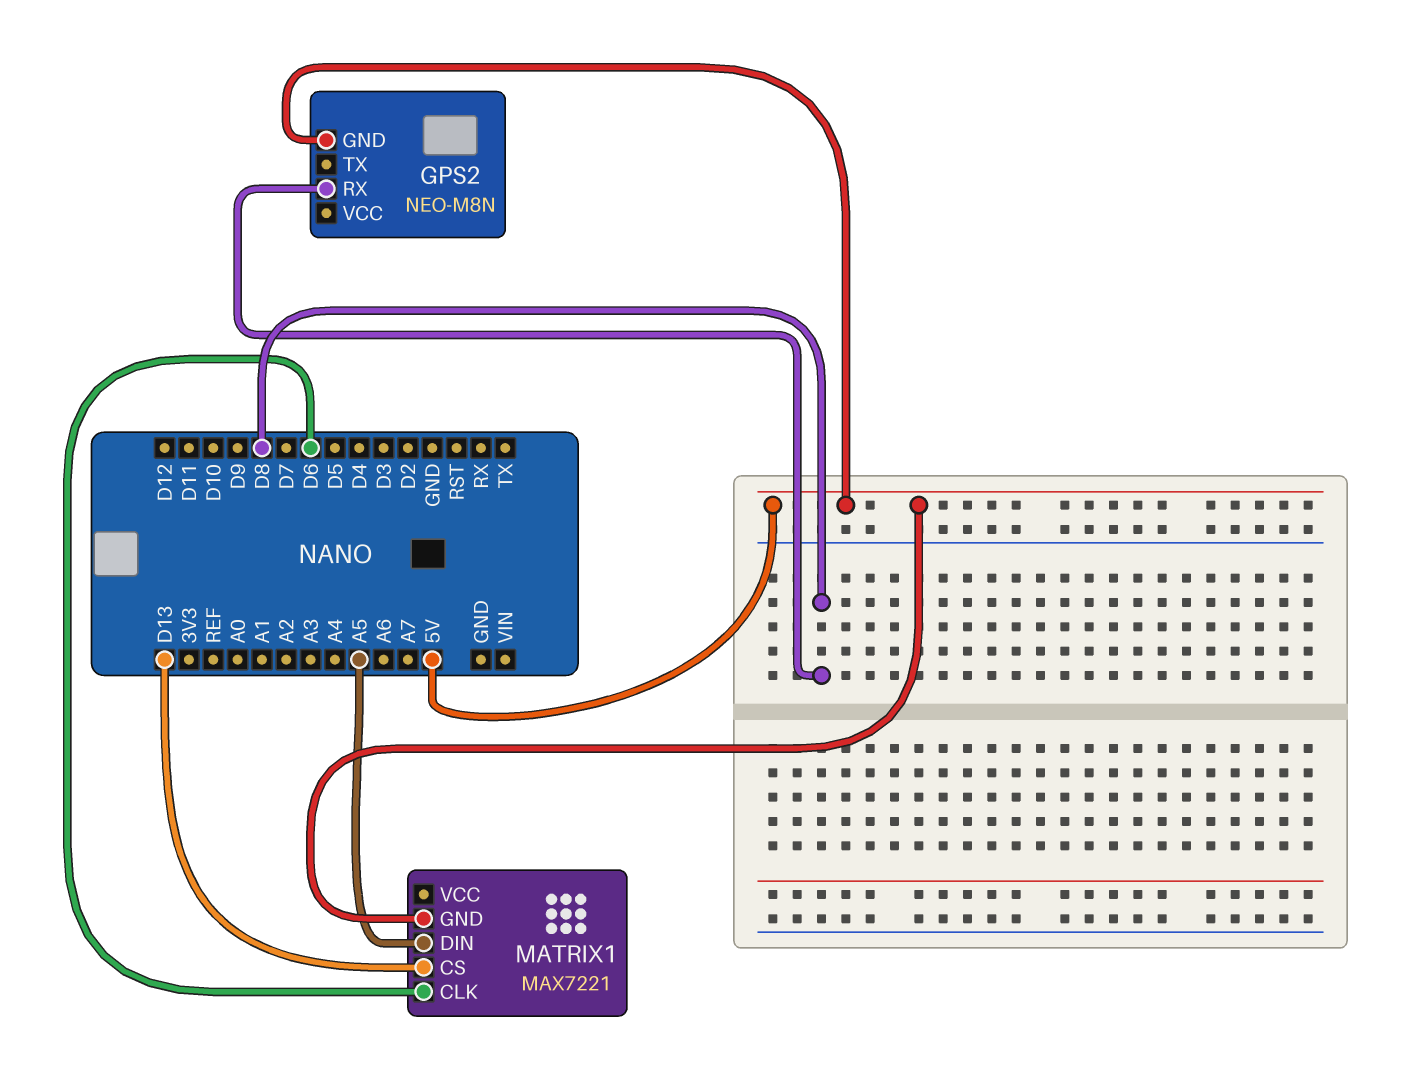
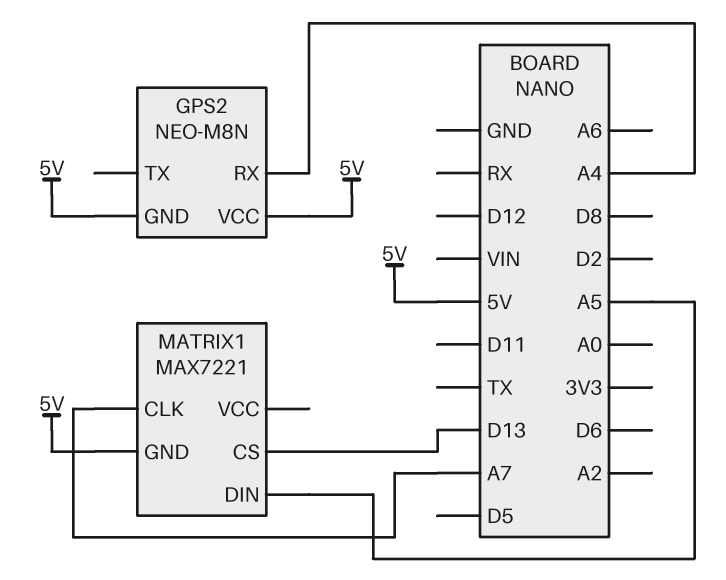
GPS2 pin RX: D8 -> A4
GPS2 pin VCC: none -> 5V
MATRIX1 pin CLK: D6 -> A7

